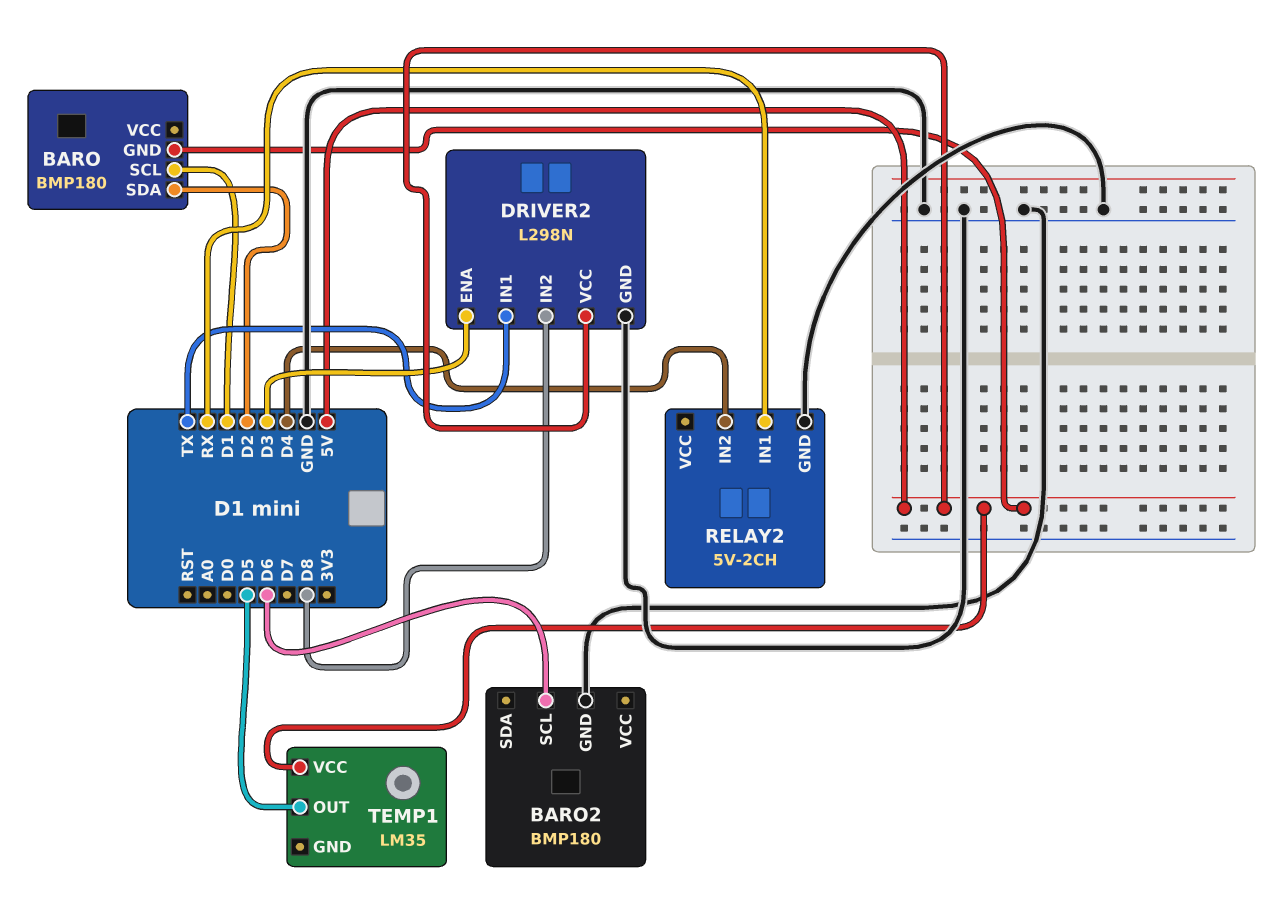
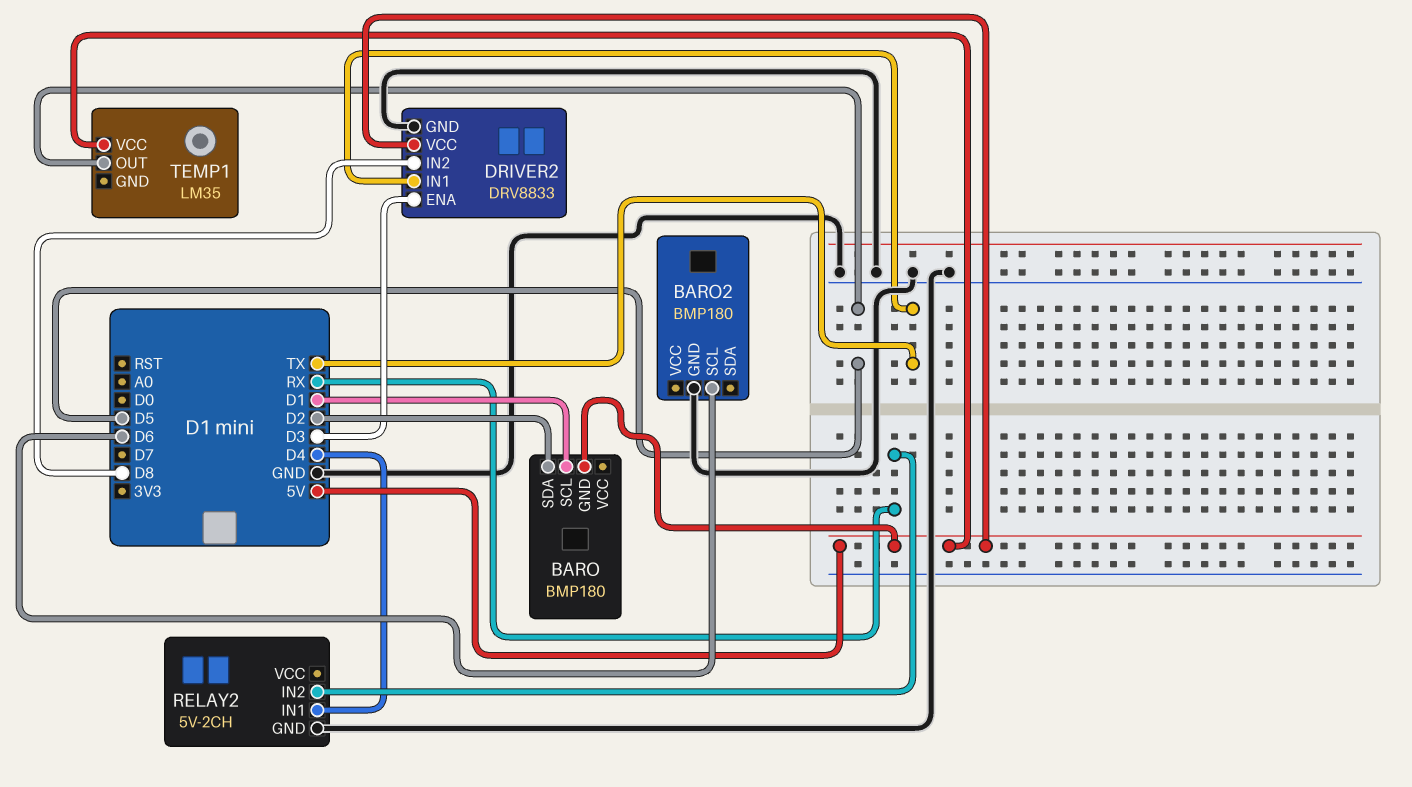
DRIVER2: L298N -> DRV8833
RELAY2 pin IN1: RX -> D4
RELAY2 pin IN2: D4 -> RX

